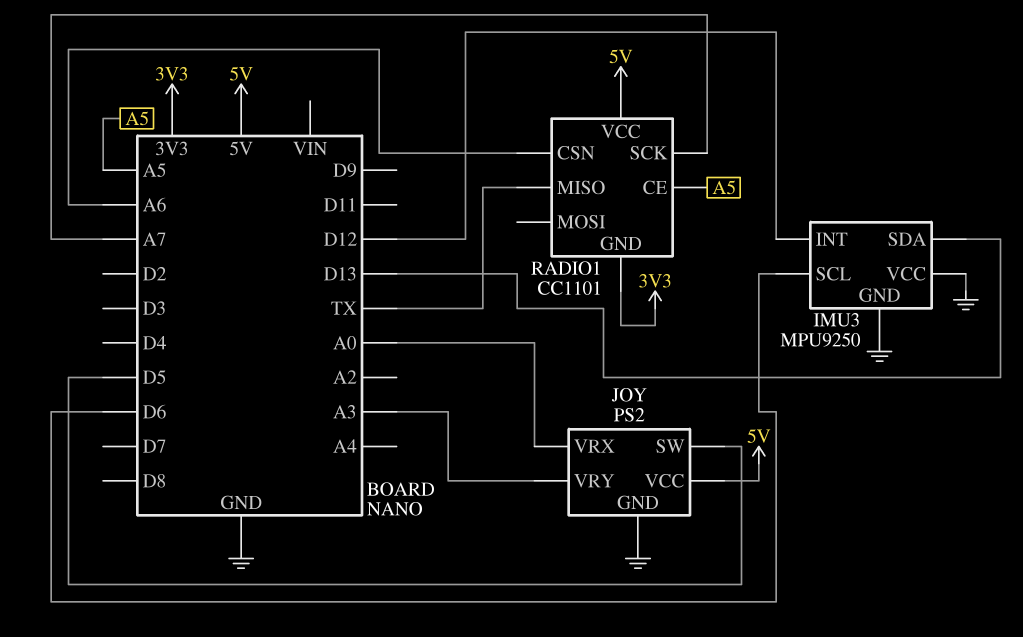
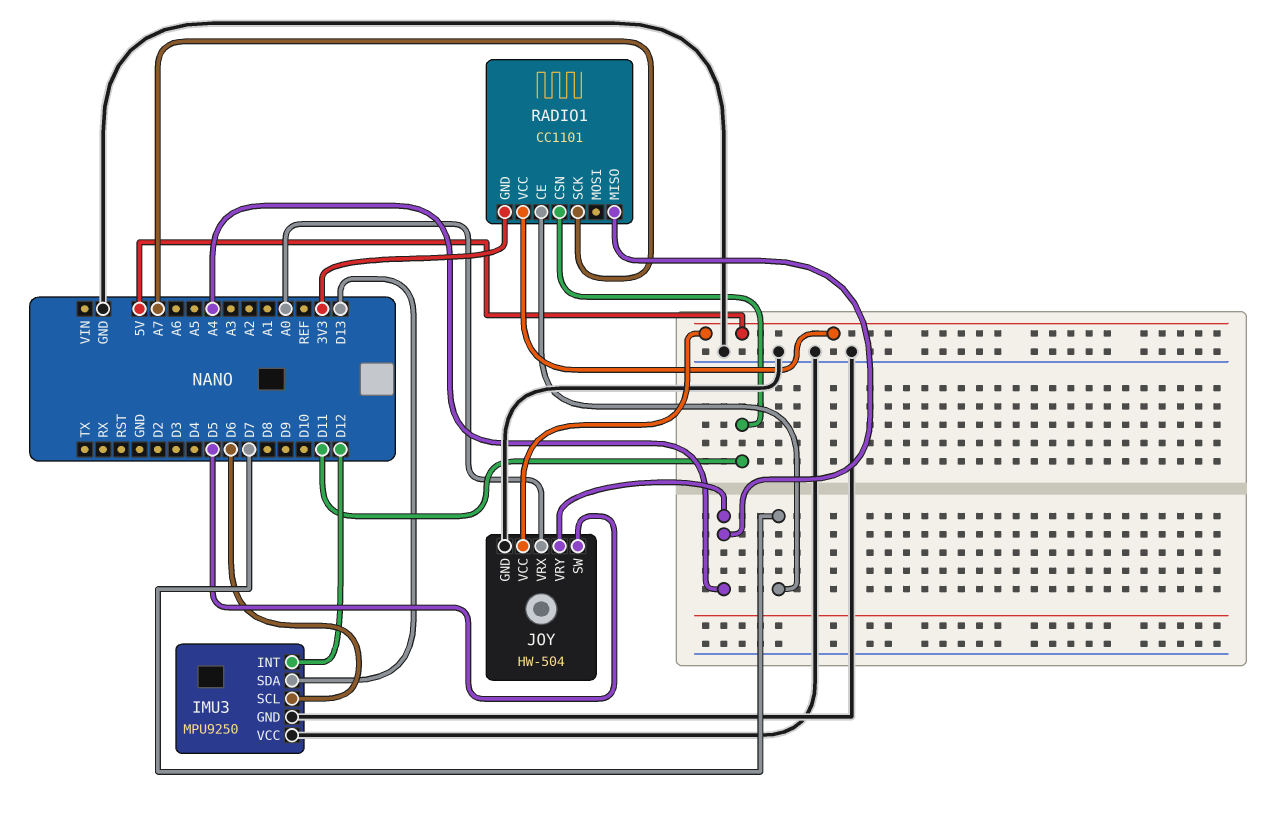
JOY: PS2 -> HW-504
JOY pin VRY: A3 -> A4
RADIO1 pin CE: A5 -> D7
RADIO1 pin CSN: A6 -> D11
RADIO1 pin MISO: TX -> A4

